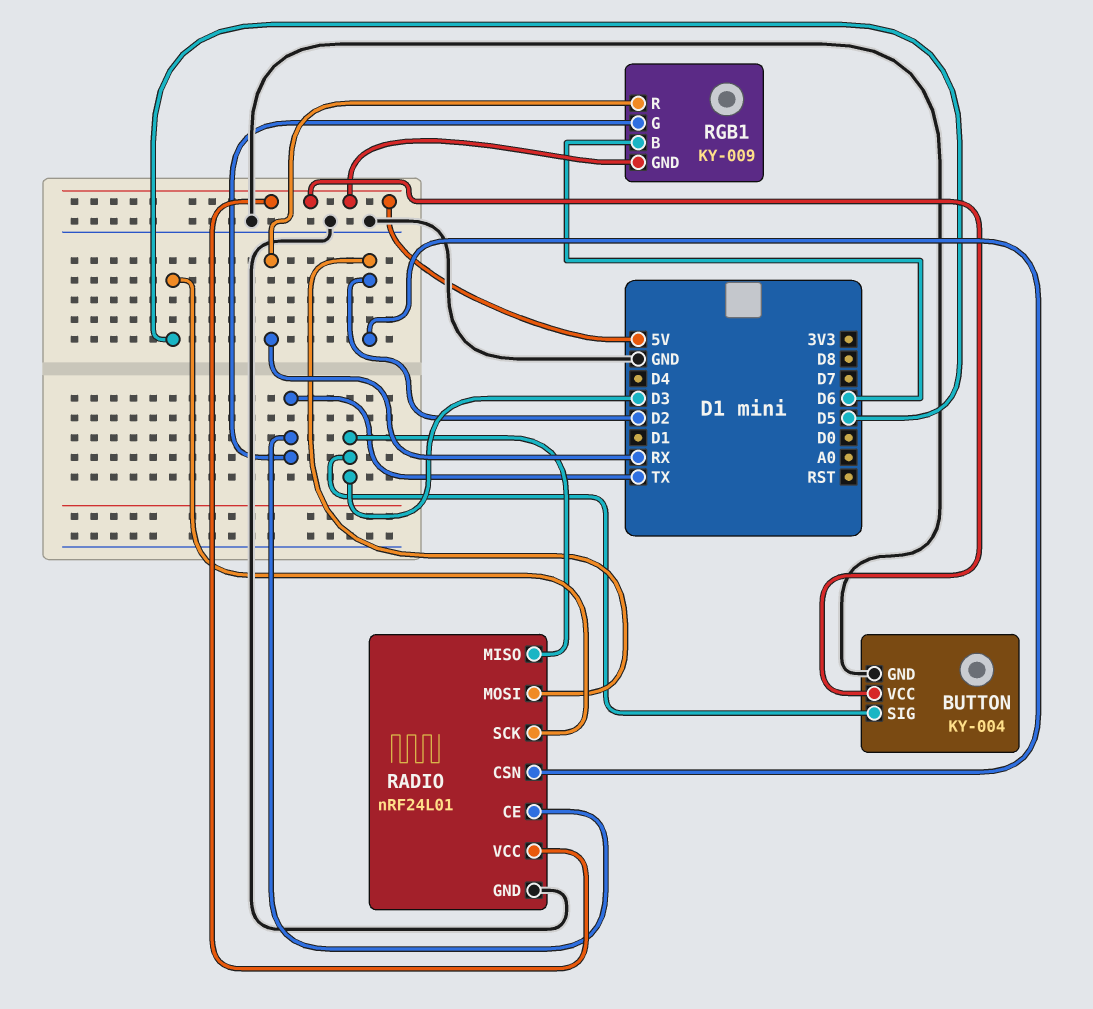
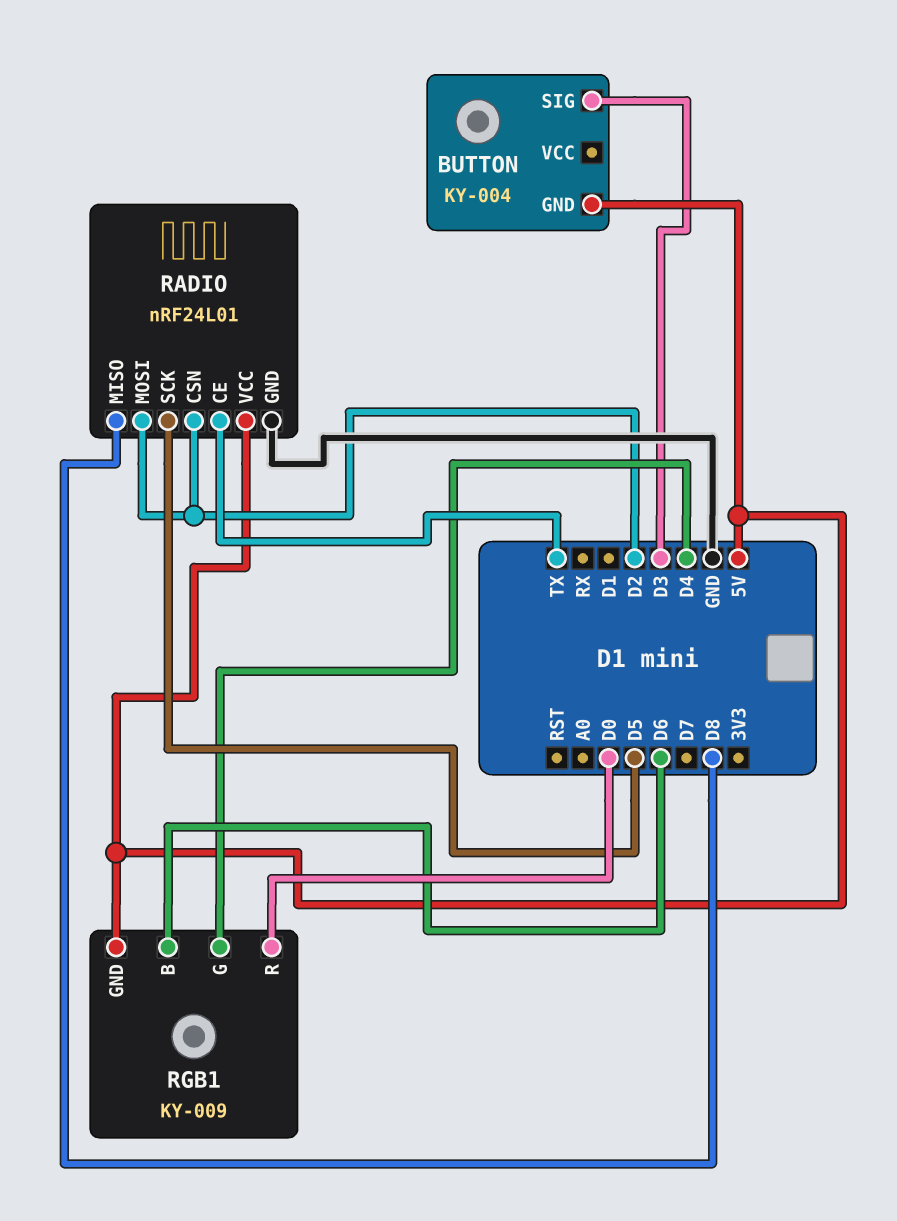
BUTTON pin GND: GND -> 5V
BUTTON pin VCC: 5V -> none
RADIO pin MISO: D3 -> D8
RGB1 pin G: TX -> D4
RGB1 pin R: RX -> D0

